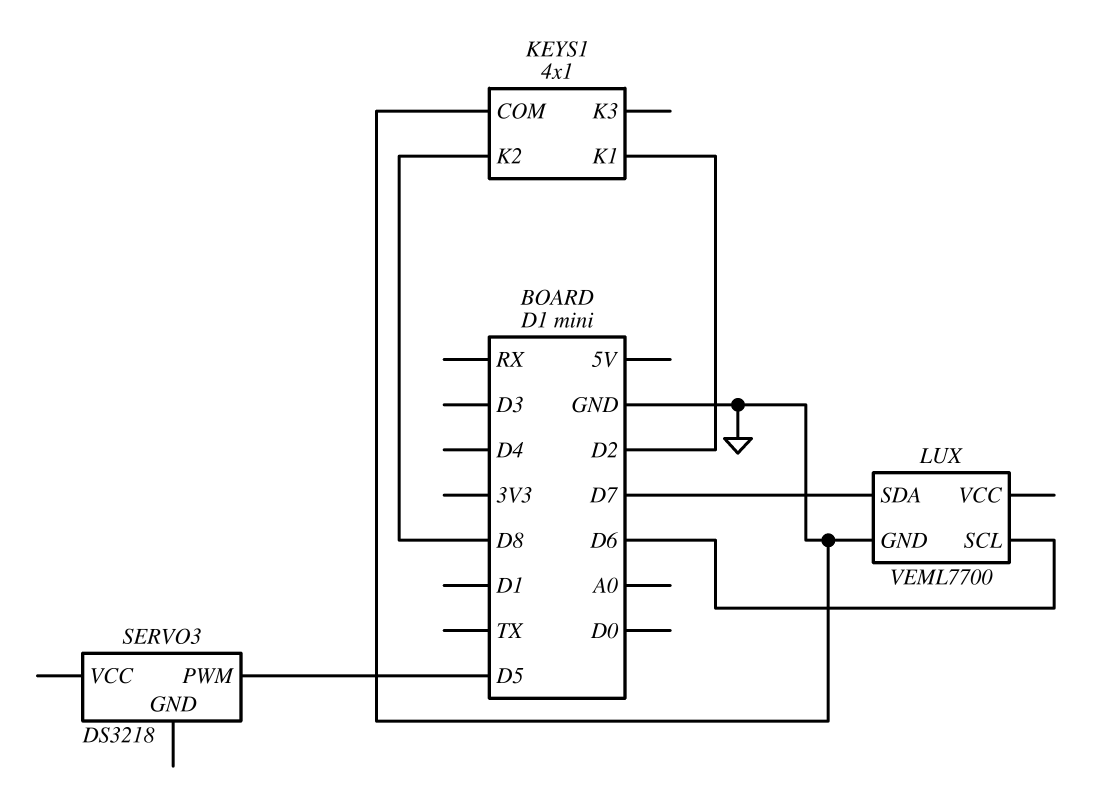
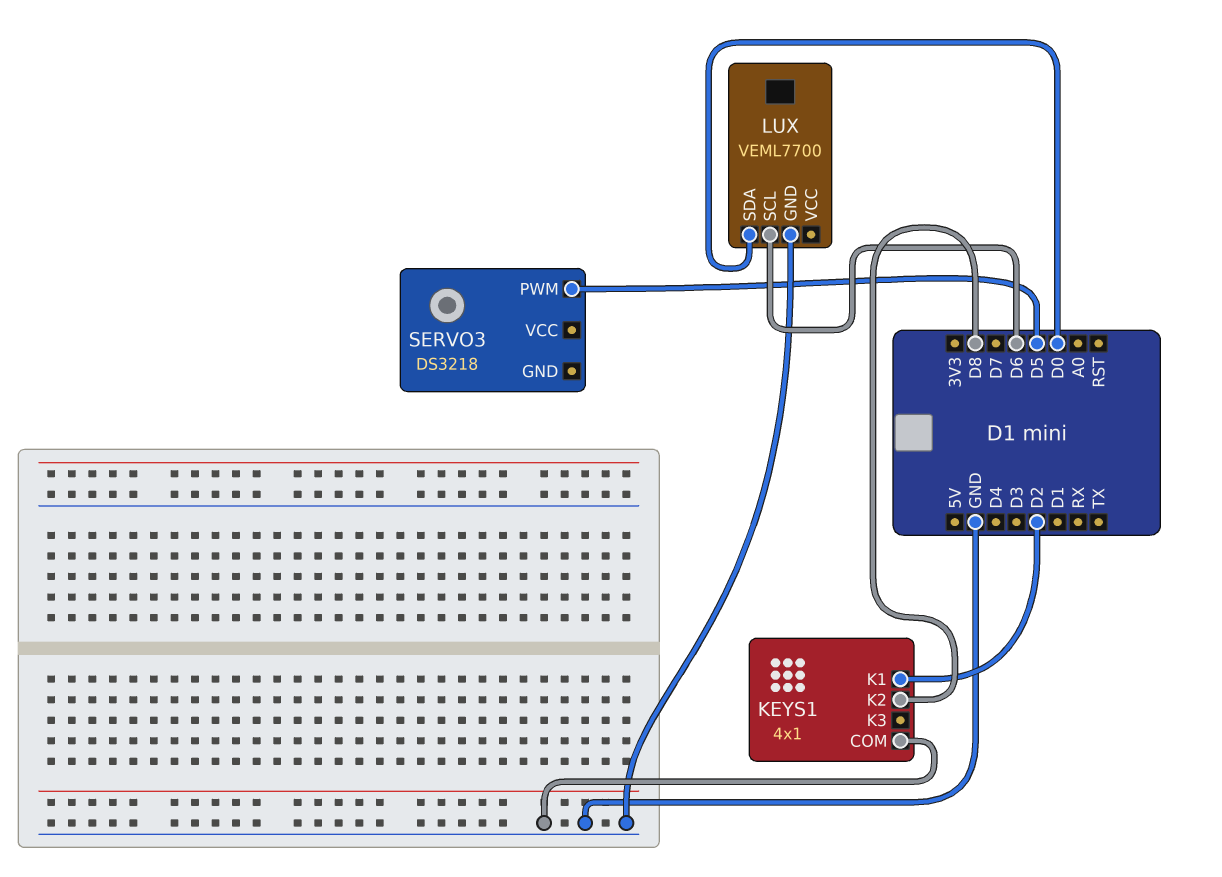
LUX pin SDA: D7 -> D0

